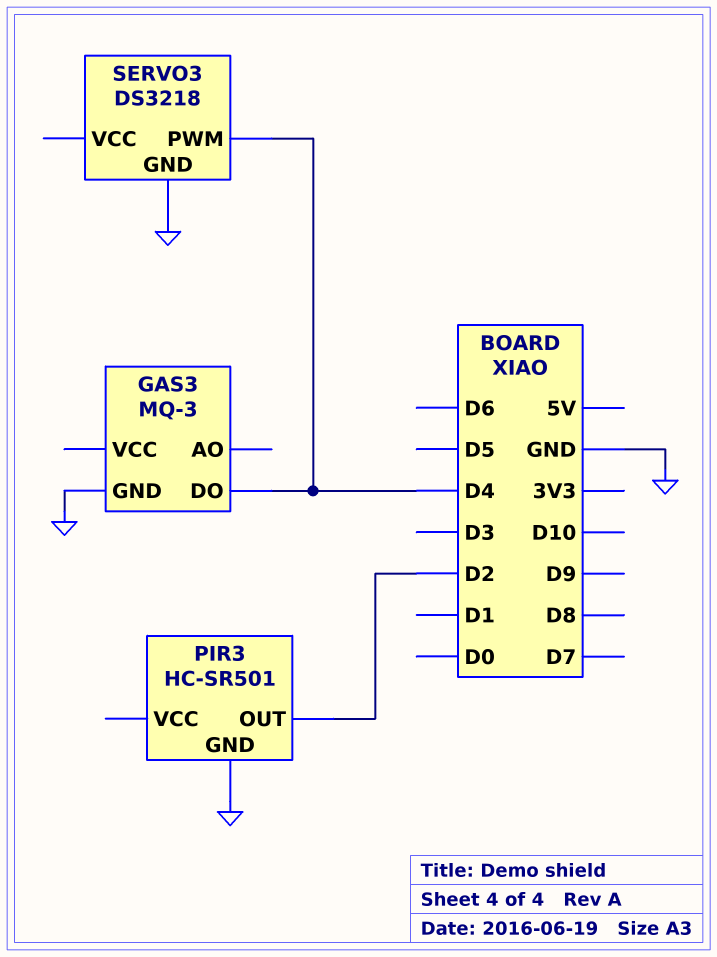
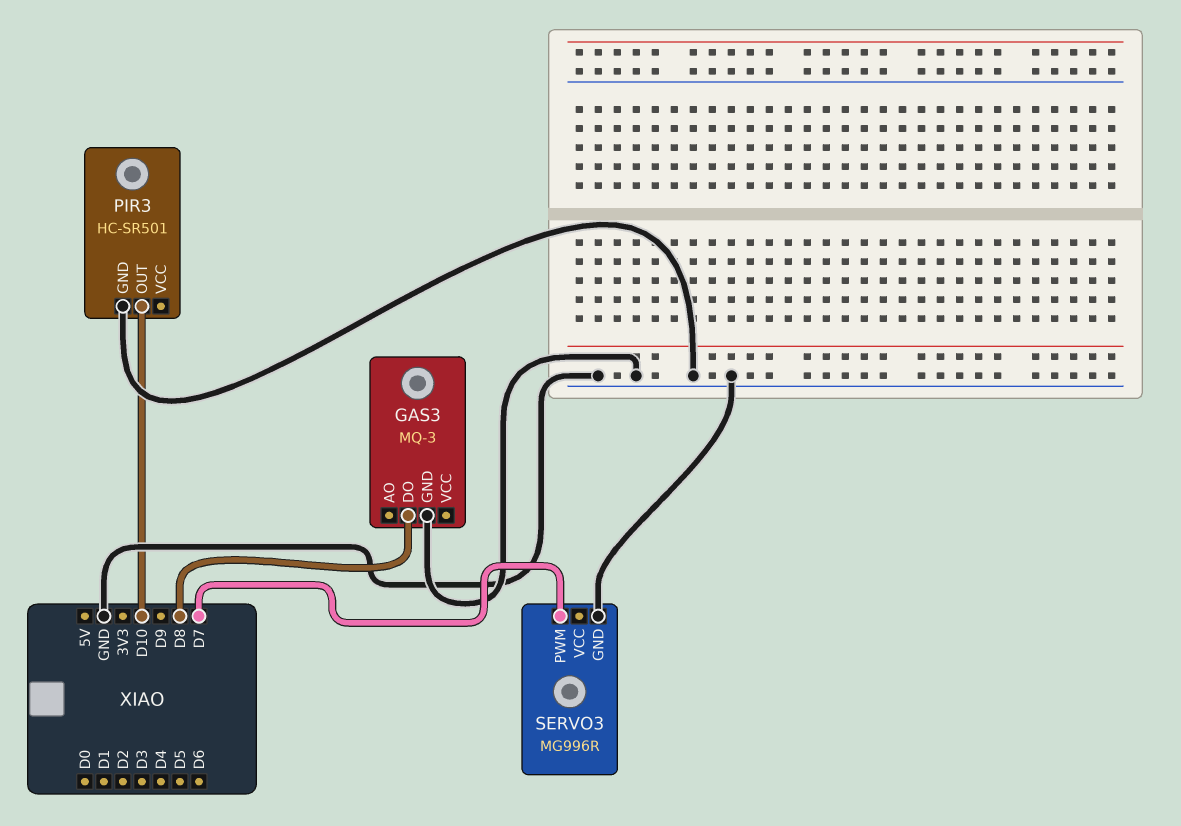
GAS3 pin DO: D4 -> D8
PIR3 pin OUT: D2 -> D10
SERVO3: DS3218 -> MG996R
SERVO3 pin PWM: D4 -> D7

